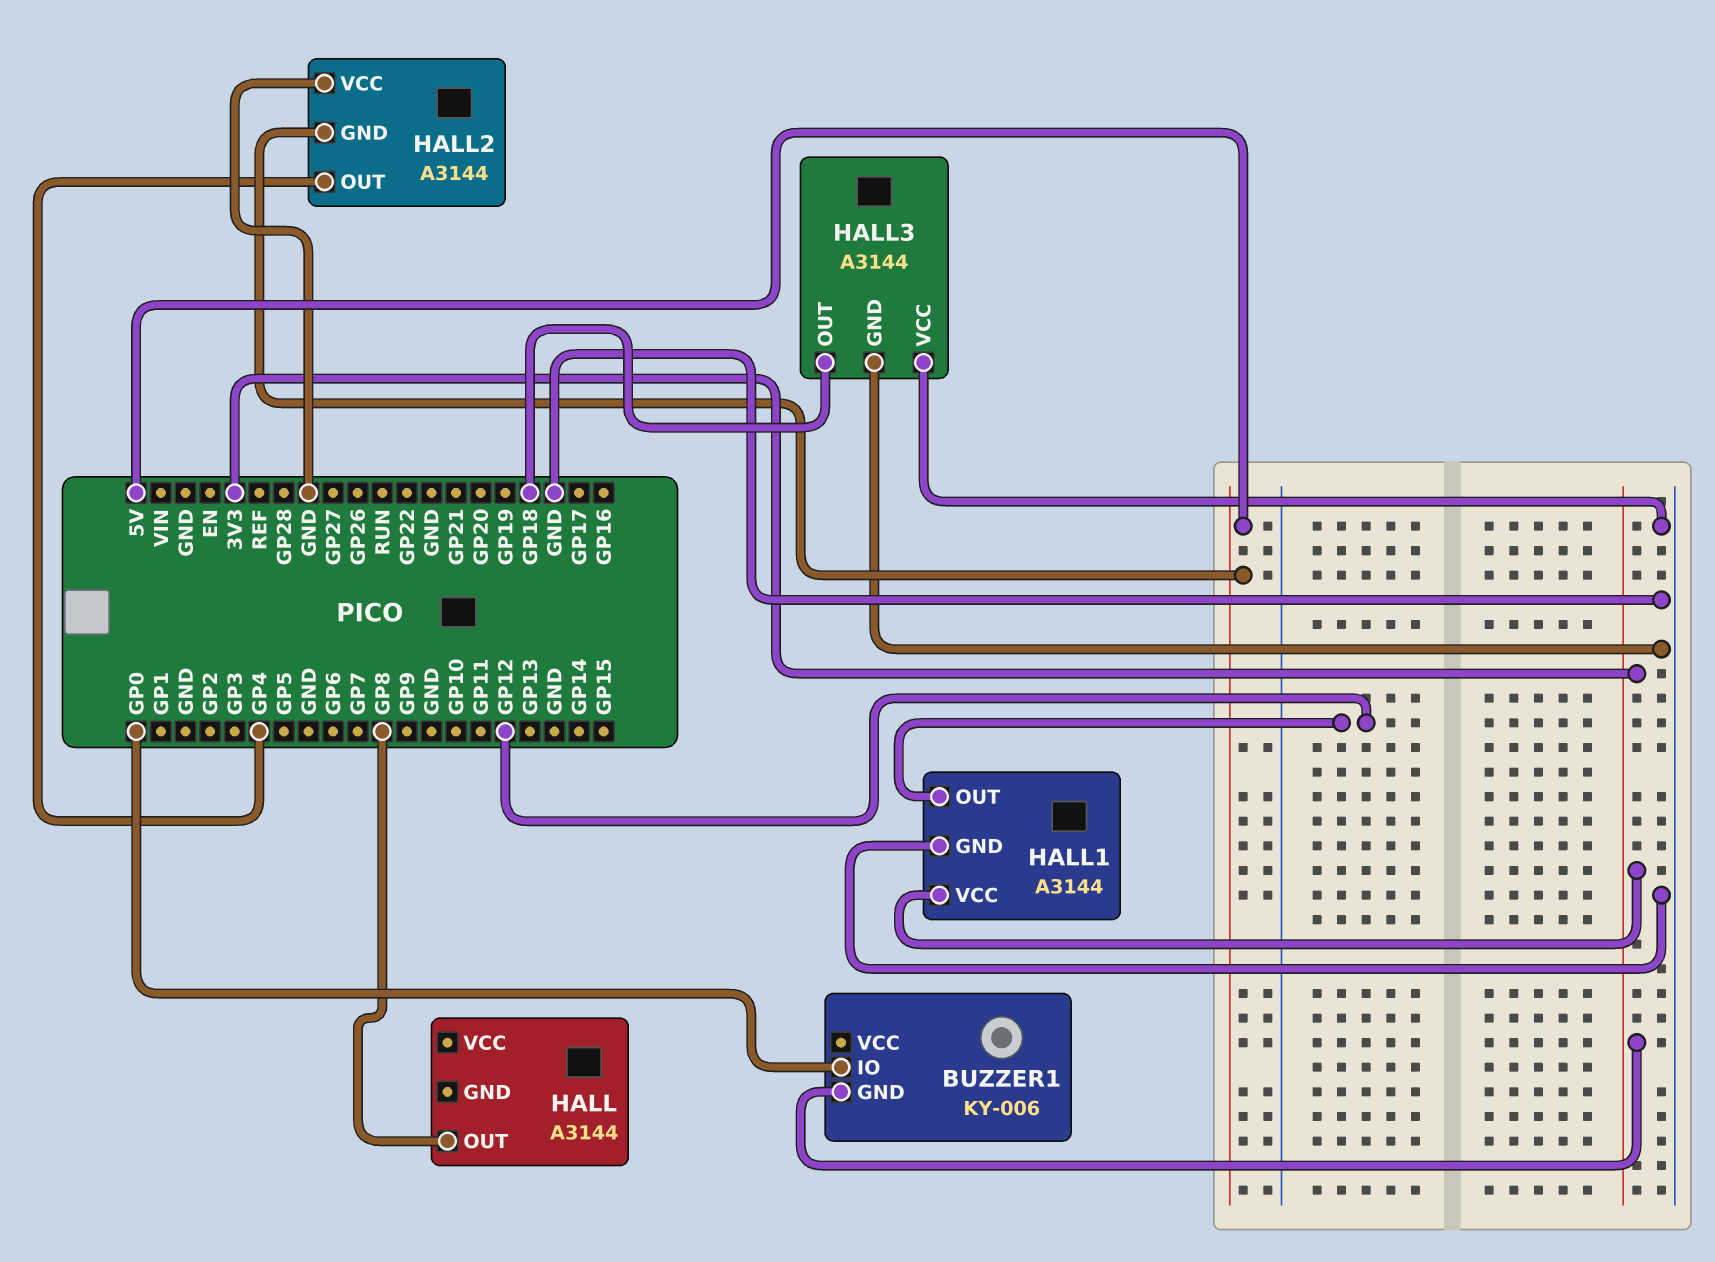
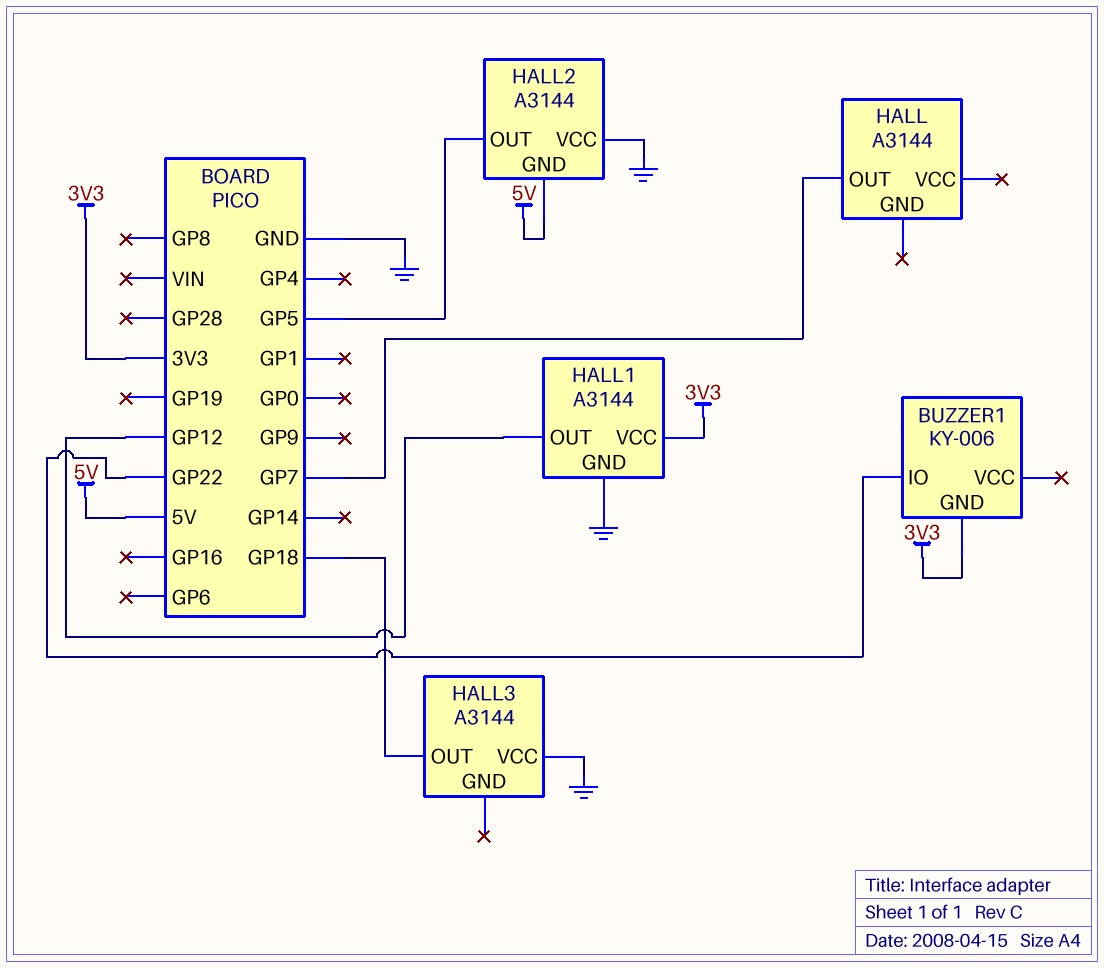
BUZZER1 pin IO: GP0 -> GP22
HALL pin OUT: GP8 -> GP7
HALL2 pin OUT: GP4 -> GP5
HALL3 pin GND: GND -> none

